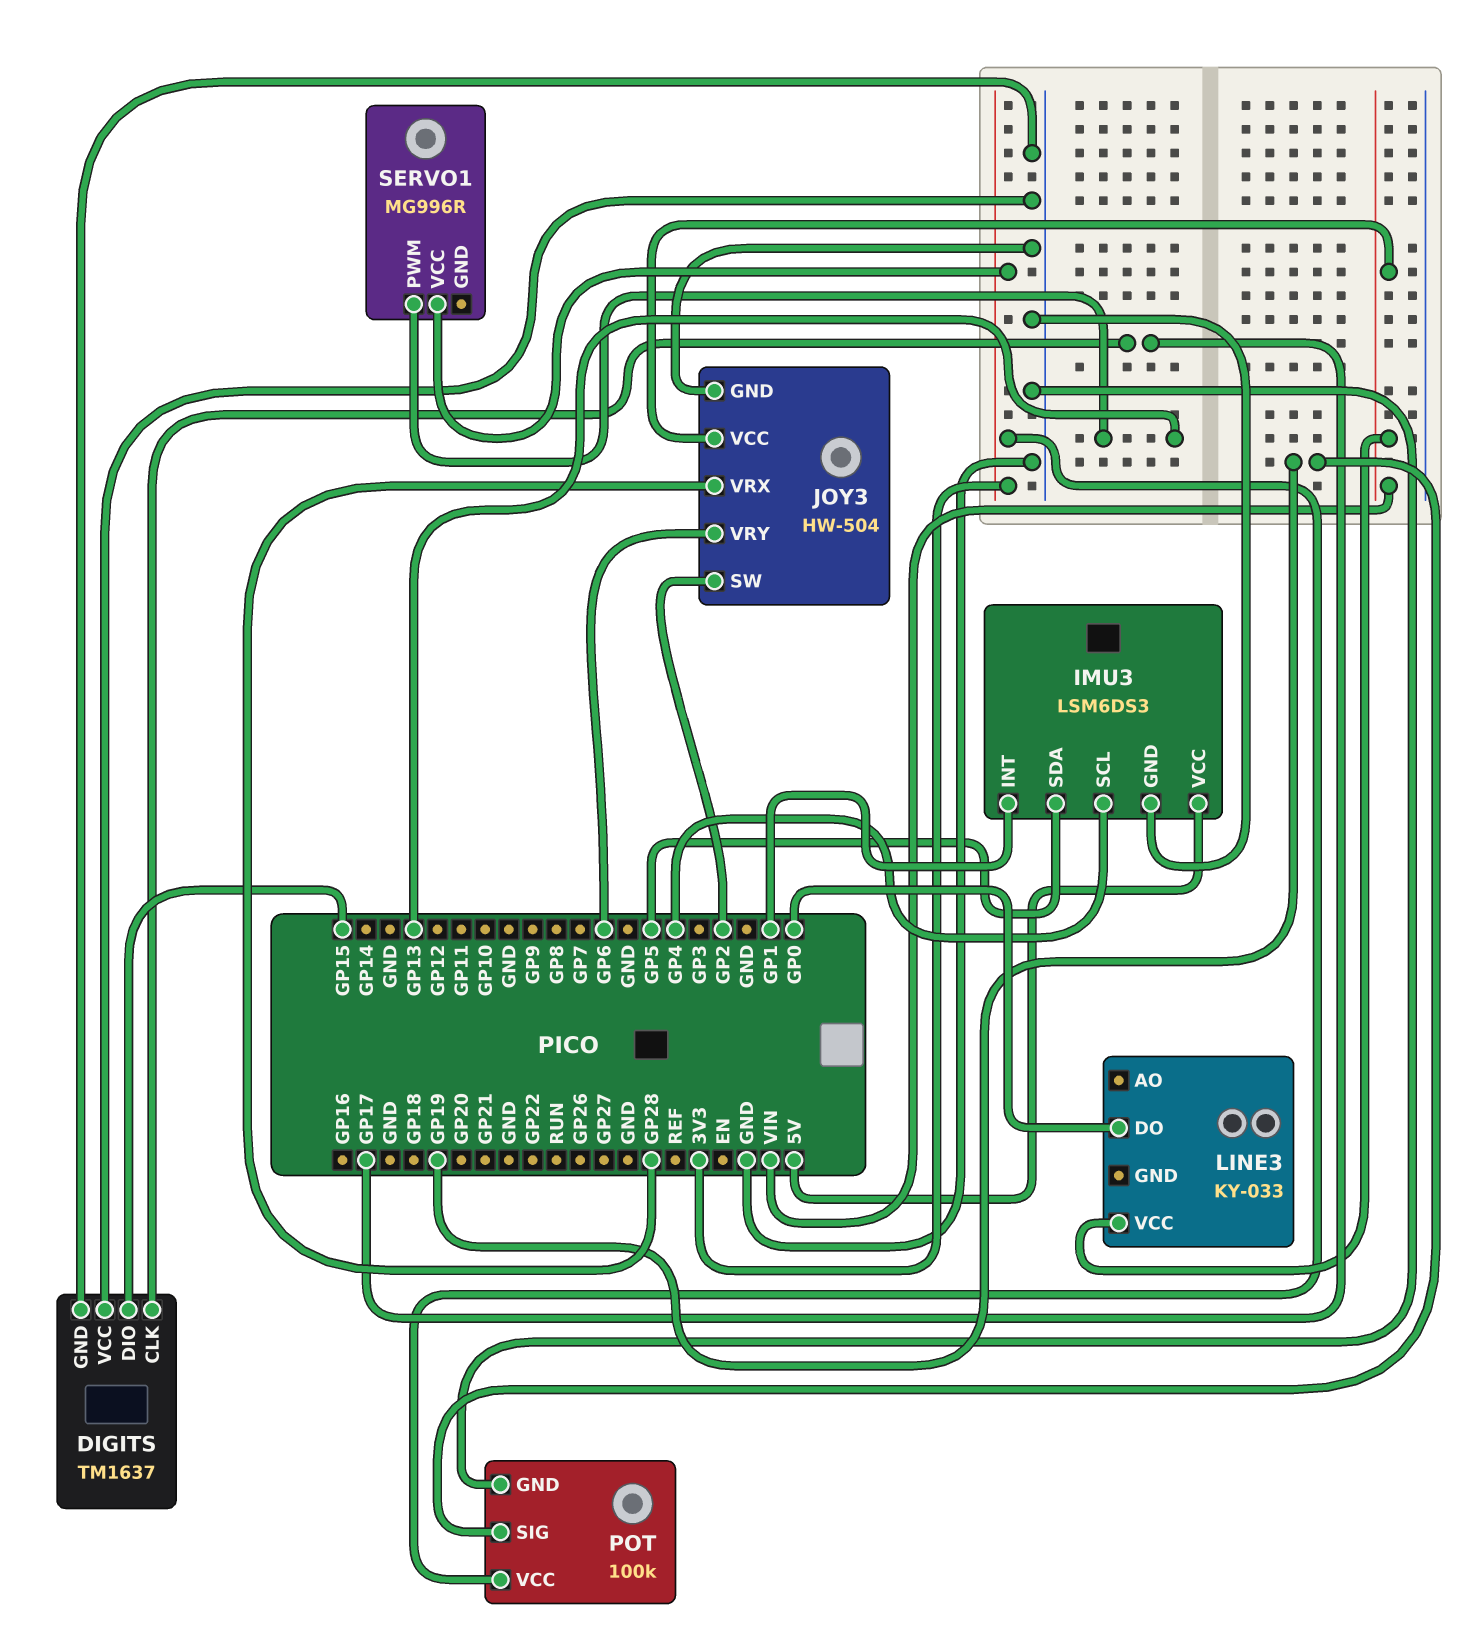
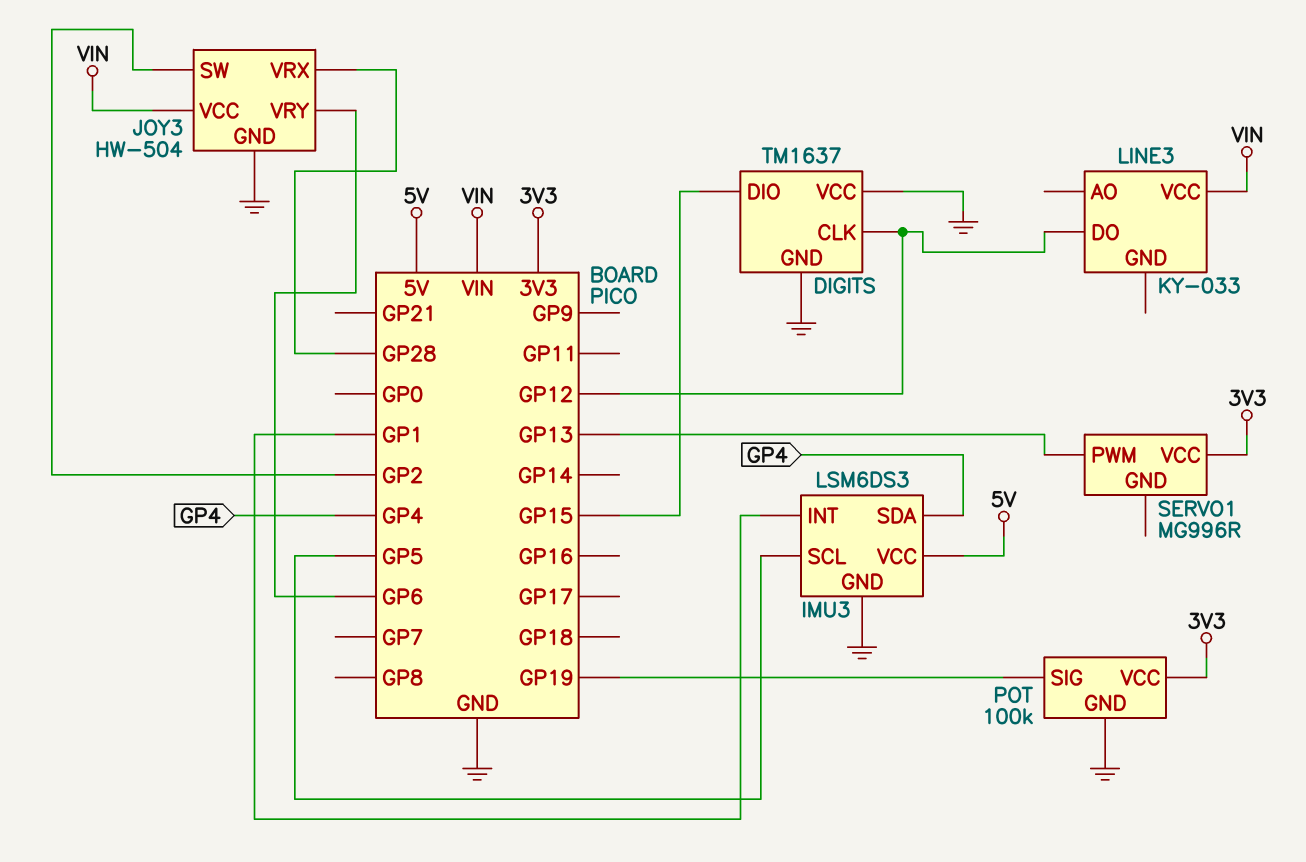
DIGITS pin CLK: GP17 -> GP12
IMU3 pin SCL: GP4 -> GP5
IMU3 pin SDA: GP5 -> GP4
LINE3 pin DO: GP0 -> GP12

